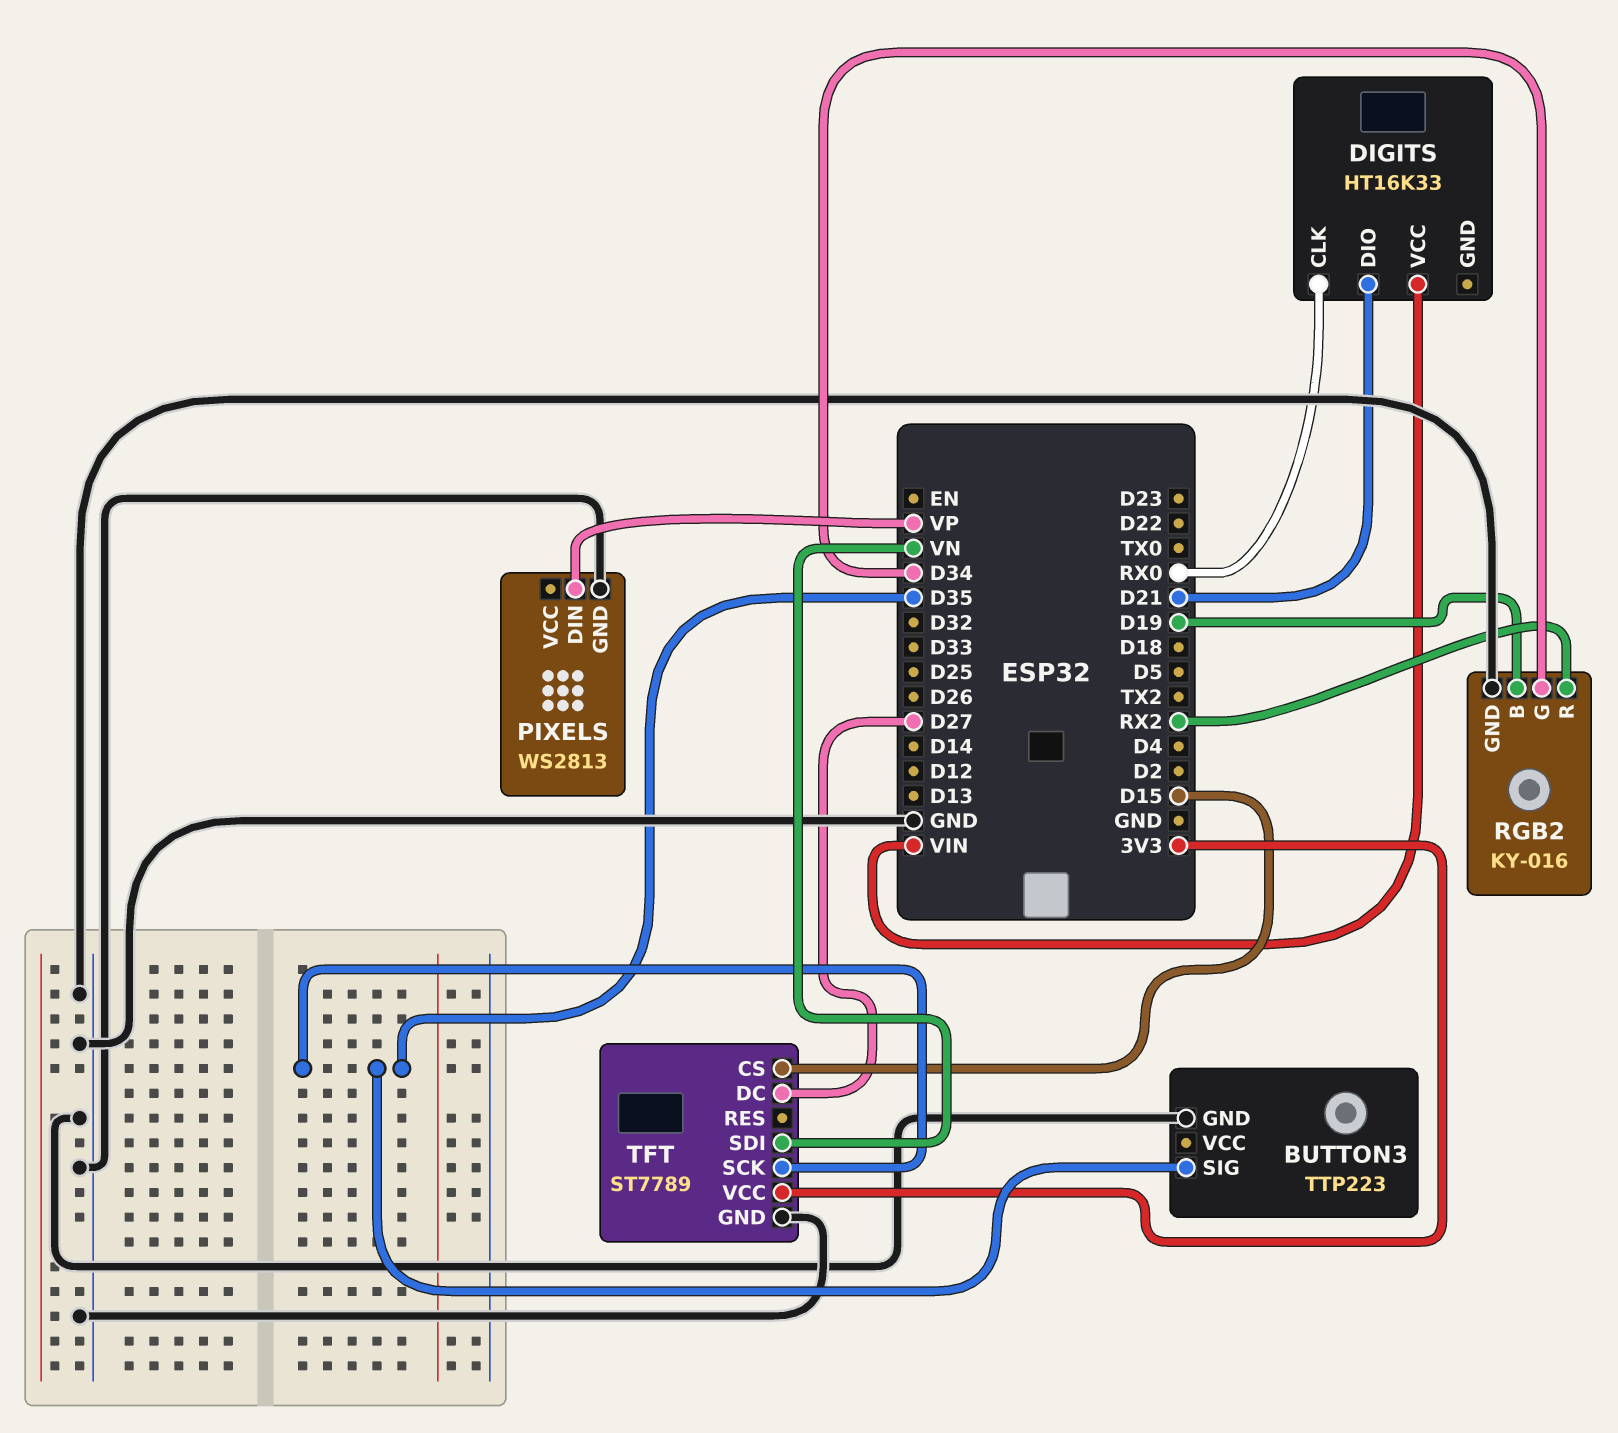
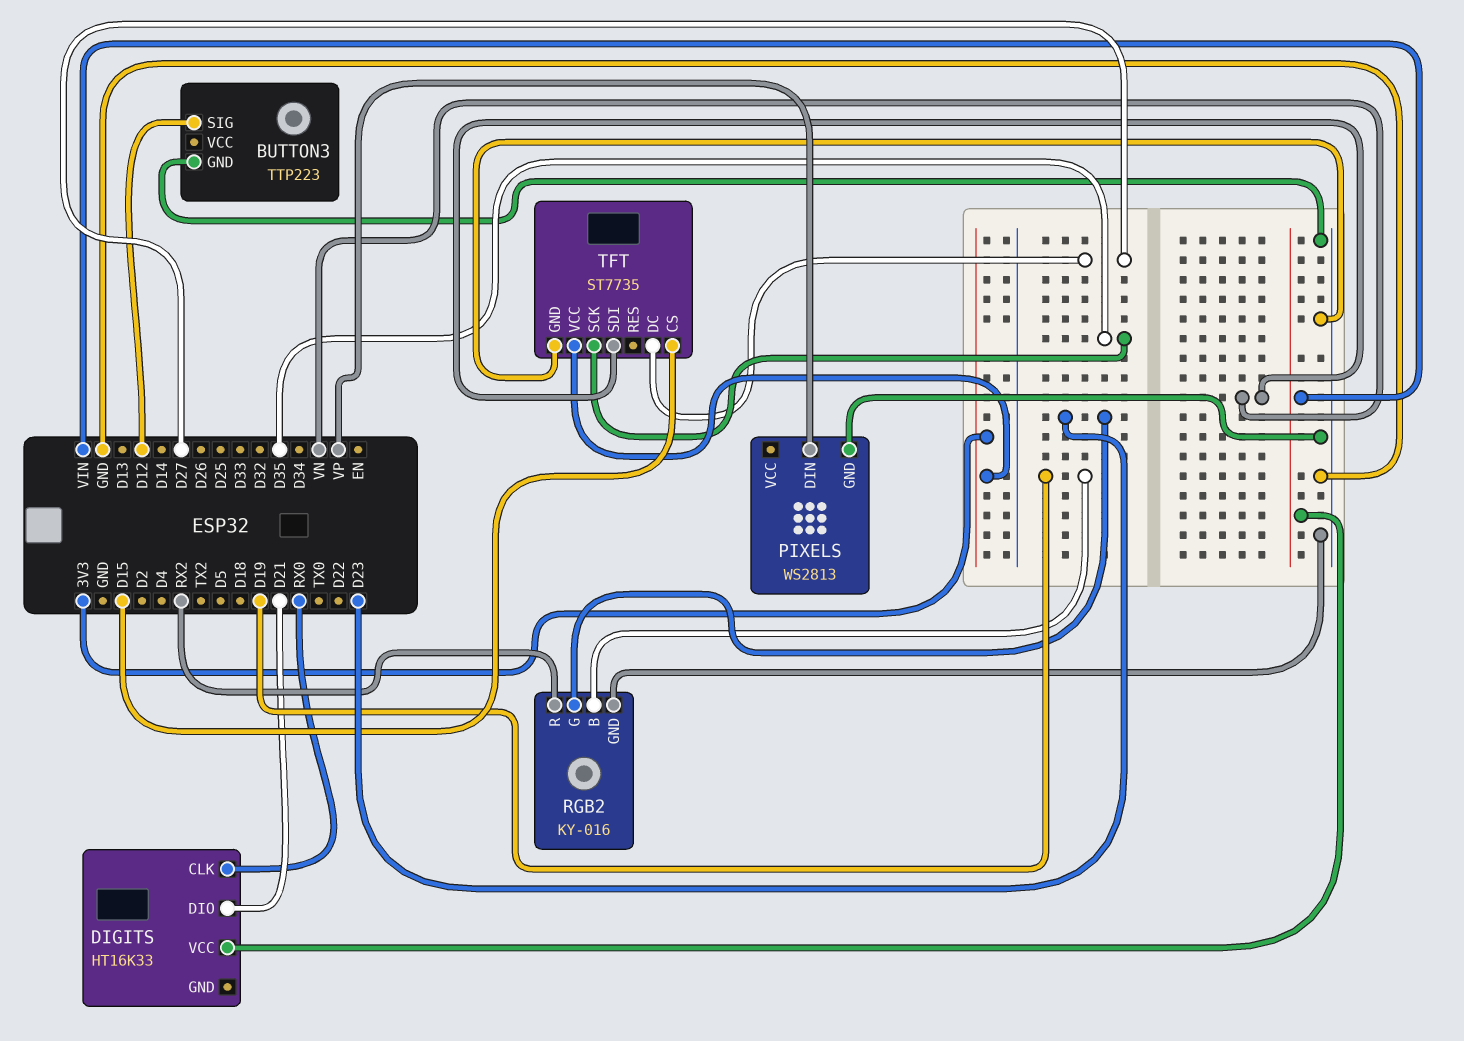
BUTTON3 pin SIG: D35 -> D12
RGB2 pin G: D34 -> D23
TFT: ST7789 -> ST7735

